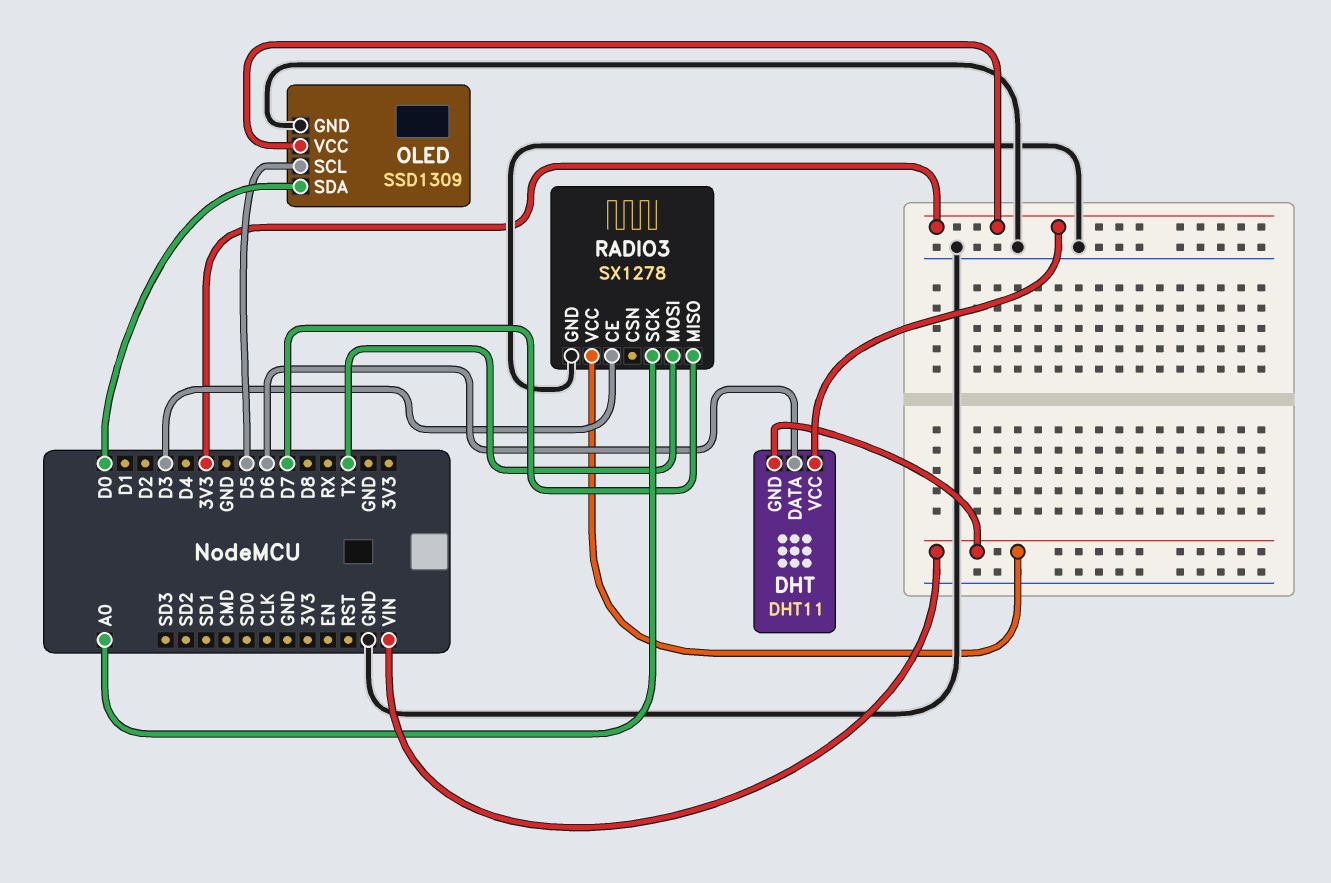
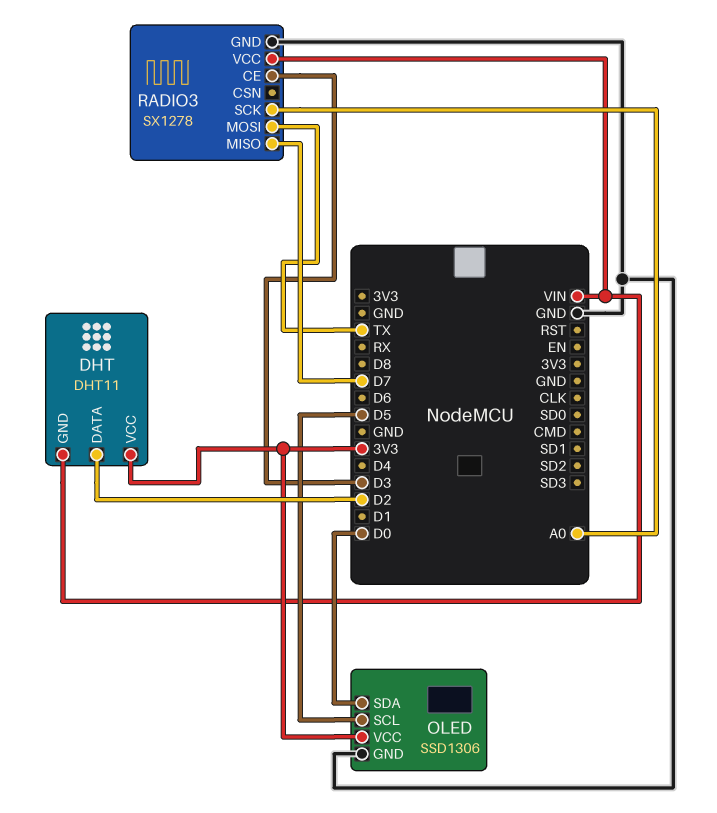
DHT pin DATA: D6 -> D2
OLED: SSD1309 -> SSD1306

